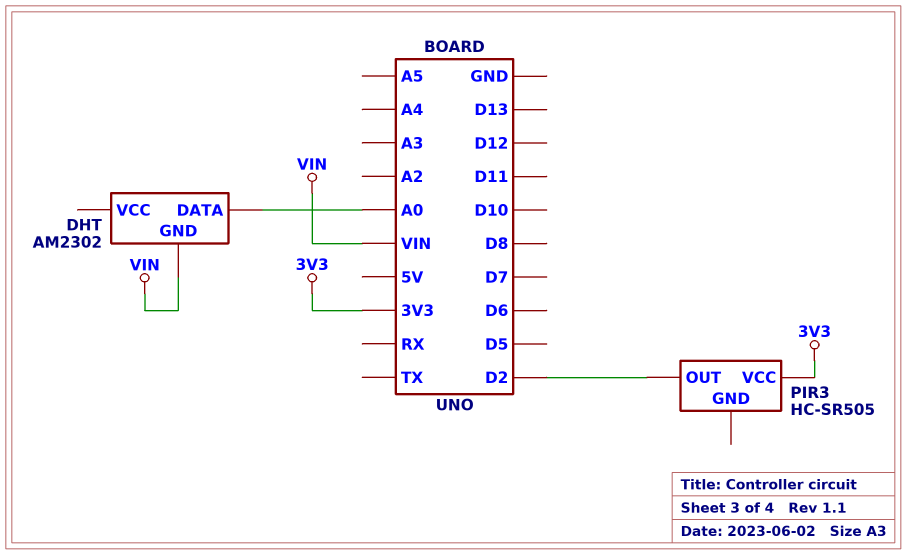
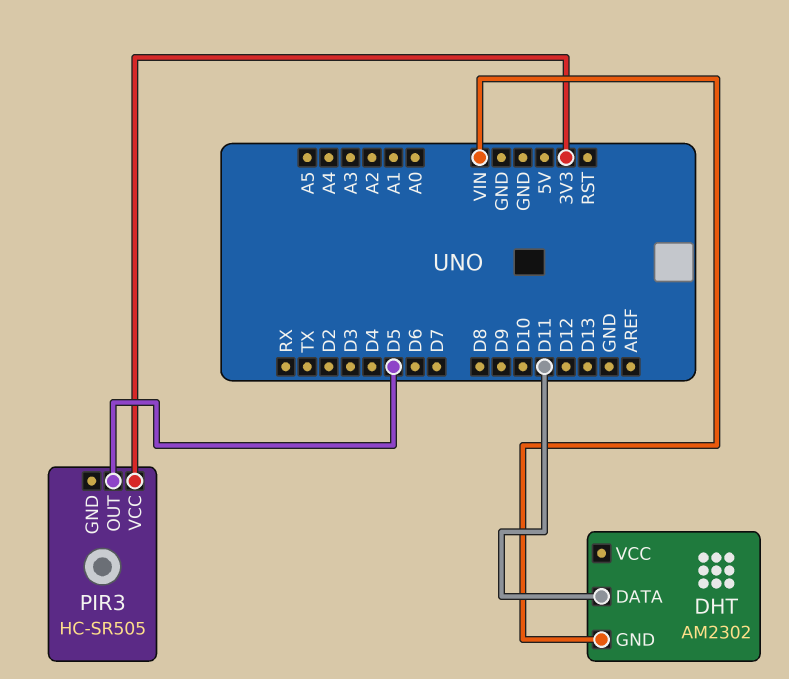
DHT pin DATA: A0 -> D11
PIR3 pin OUT: D2 -> D5

